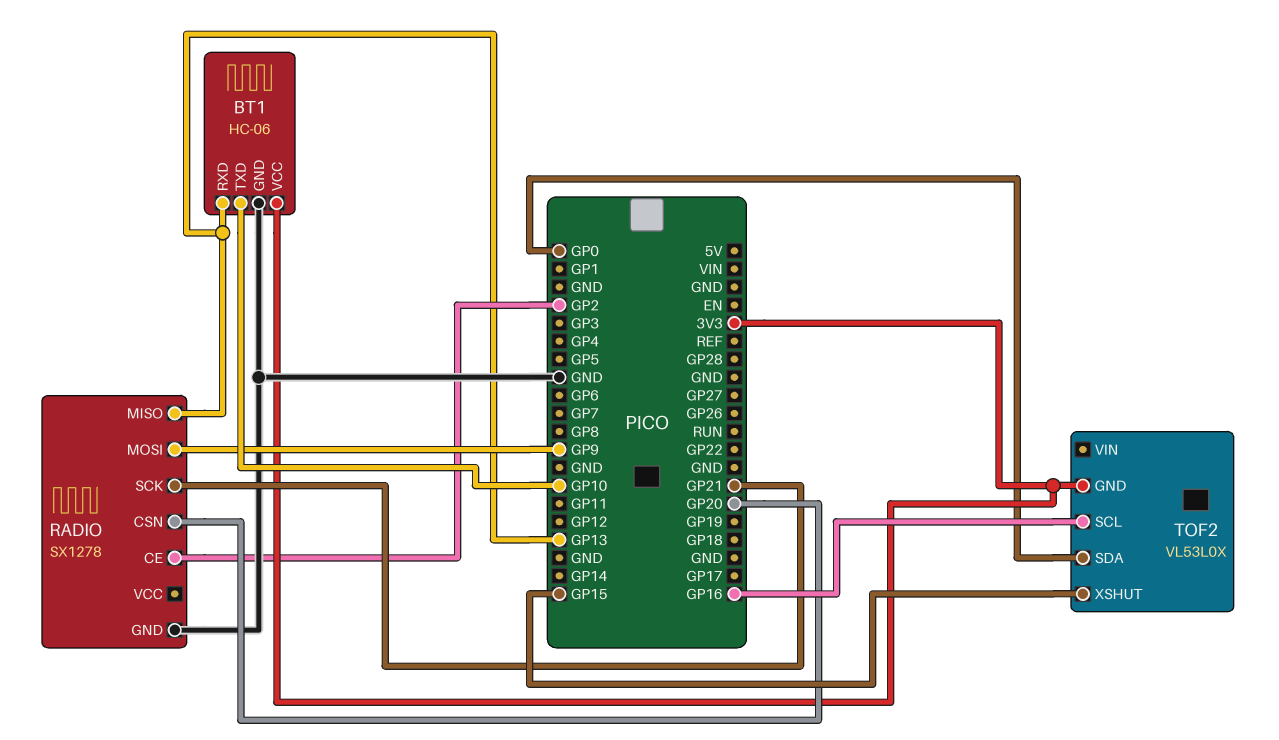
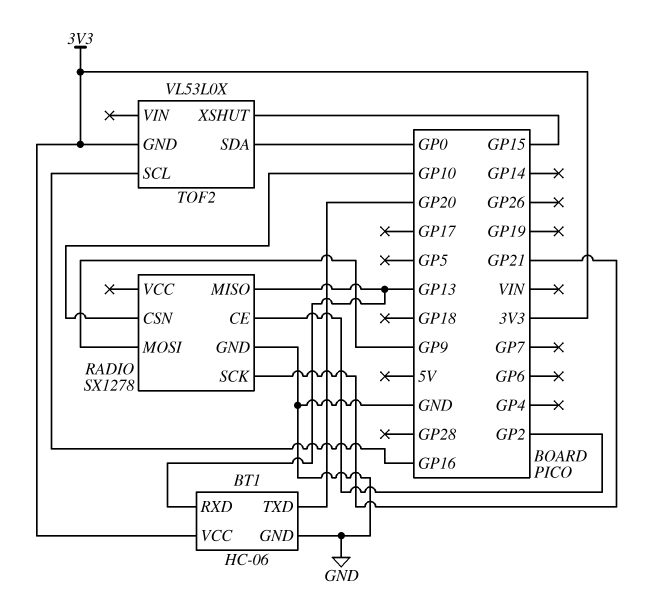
BT1 pin TXD: GP10 -> GP20
RADIO pin CSN: GP20 -> GP10

